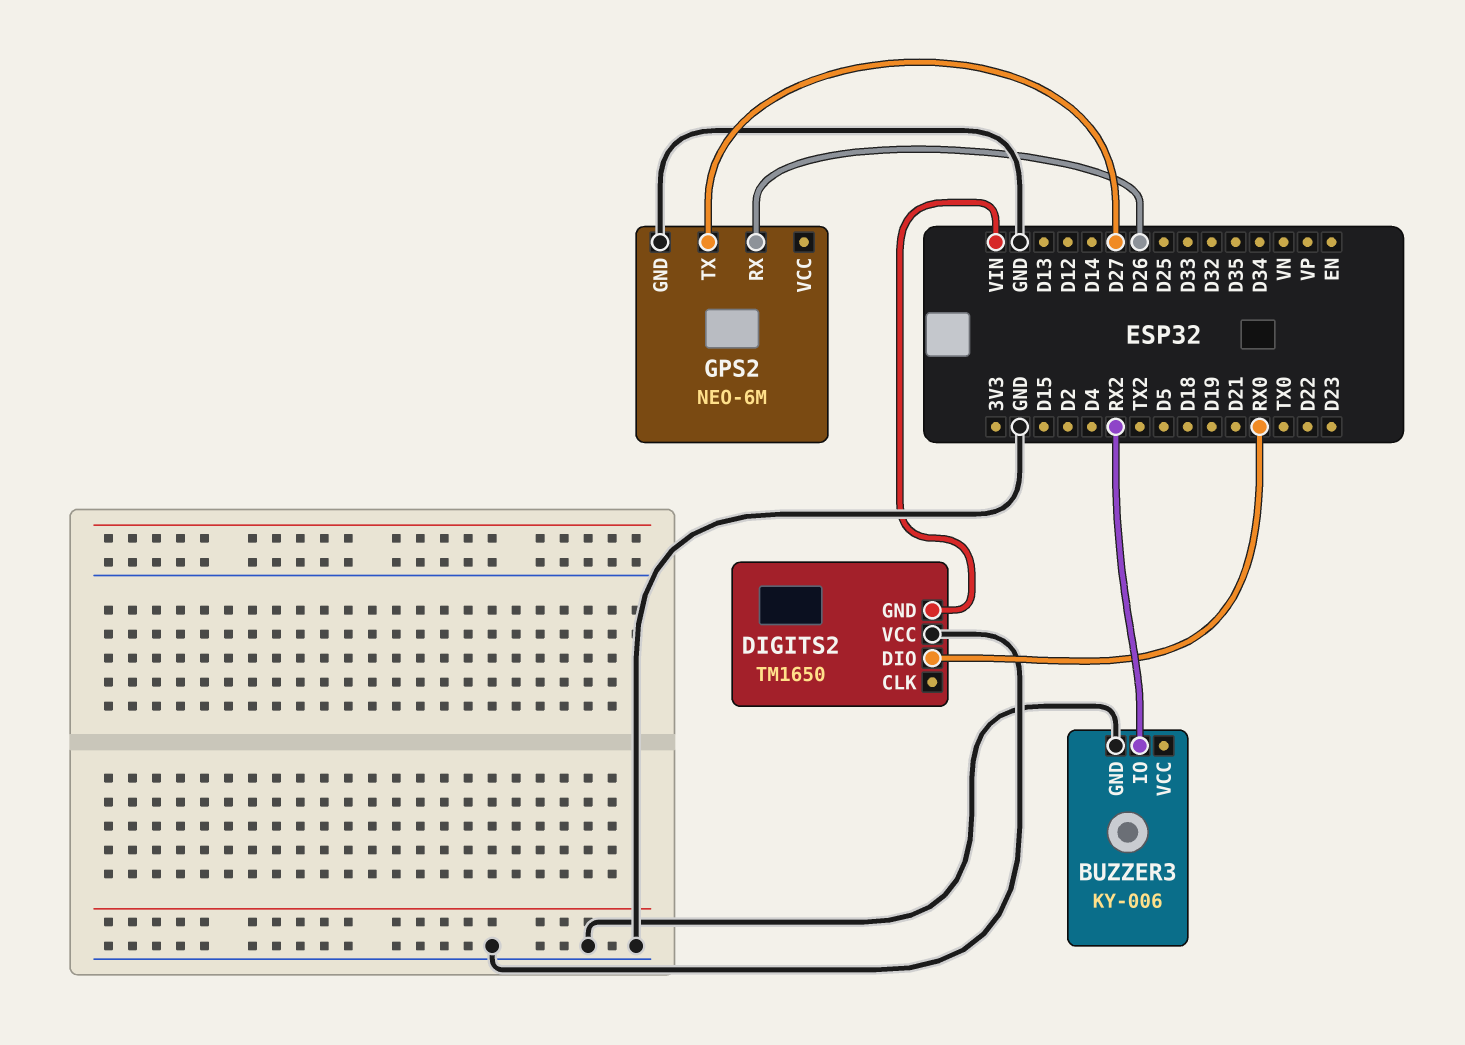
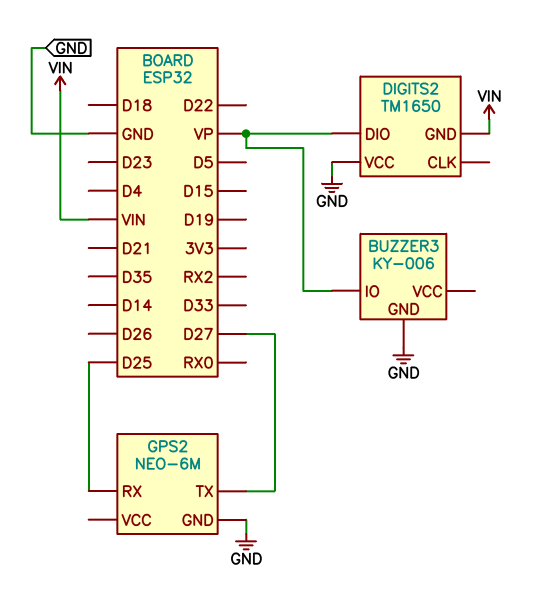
BUZZER3 pin IO: RX2 -> VP
DIGITS2 pin DIO: RX0 -> VP
GPS2 pin RX: D26 -> D25

